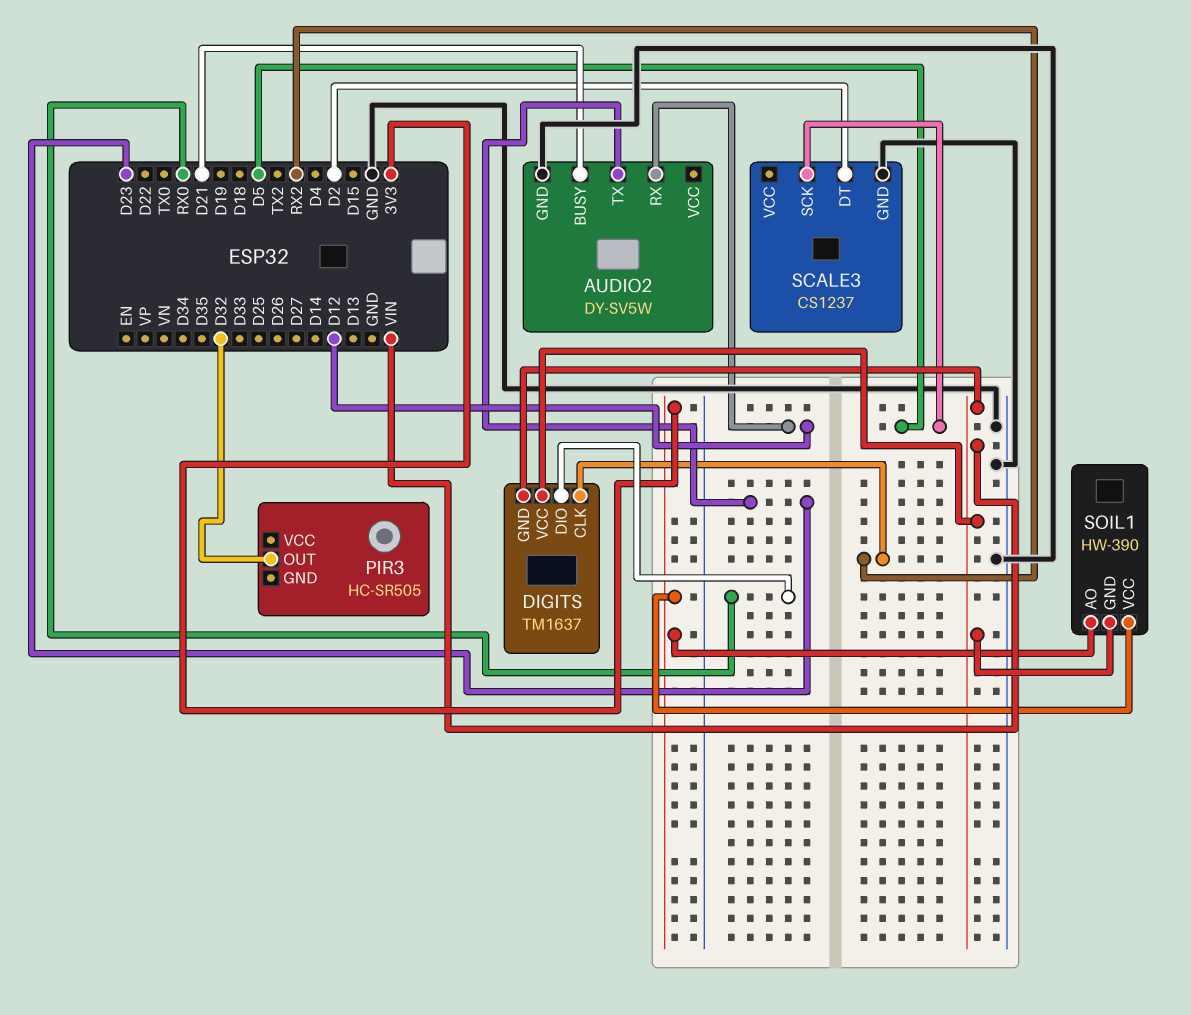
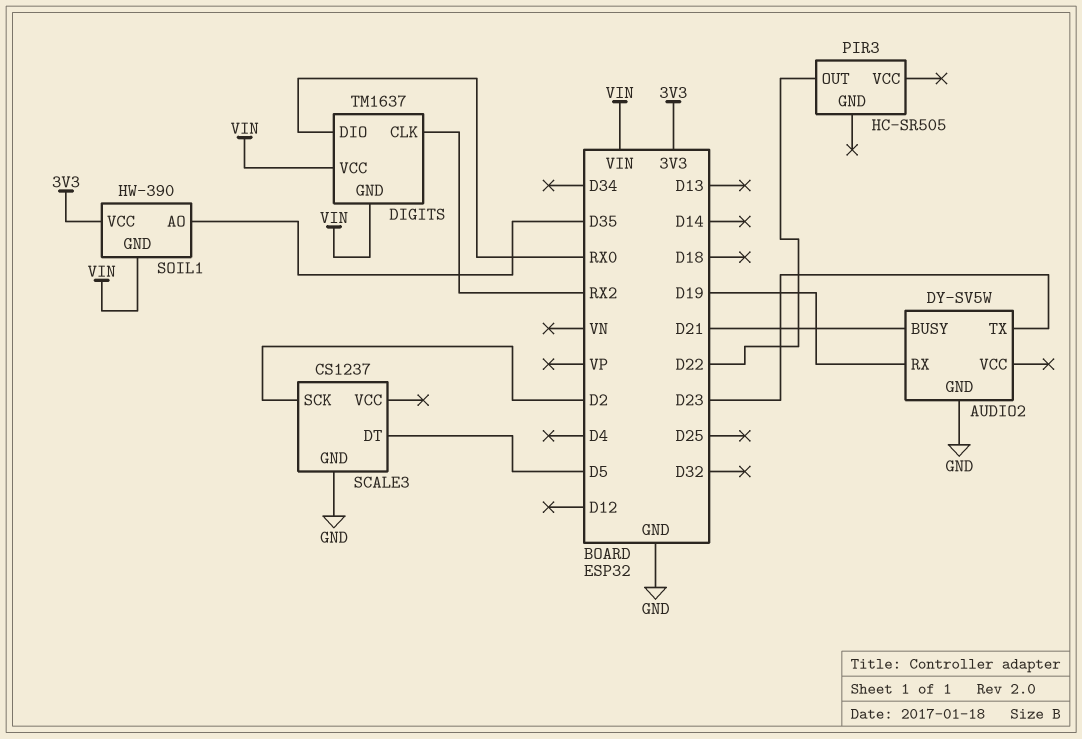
AUDIO2 pin RX: D12 -> D19
PIR3 pin OUT: D32 -> D22
SCALE3 pin DT: D2 -> D5
SCALE3 pin SCK: D5 -> D2
SOIL1 pin AO: 3V3 -> D35

